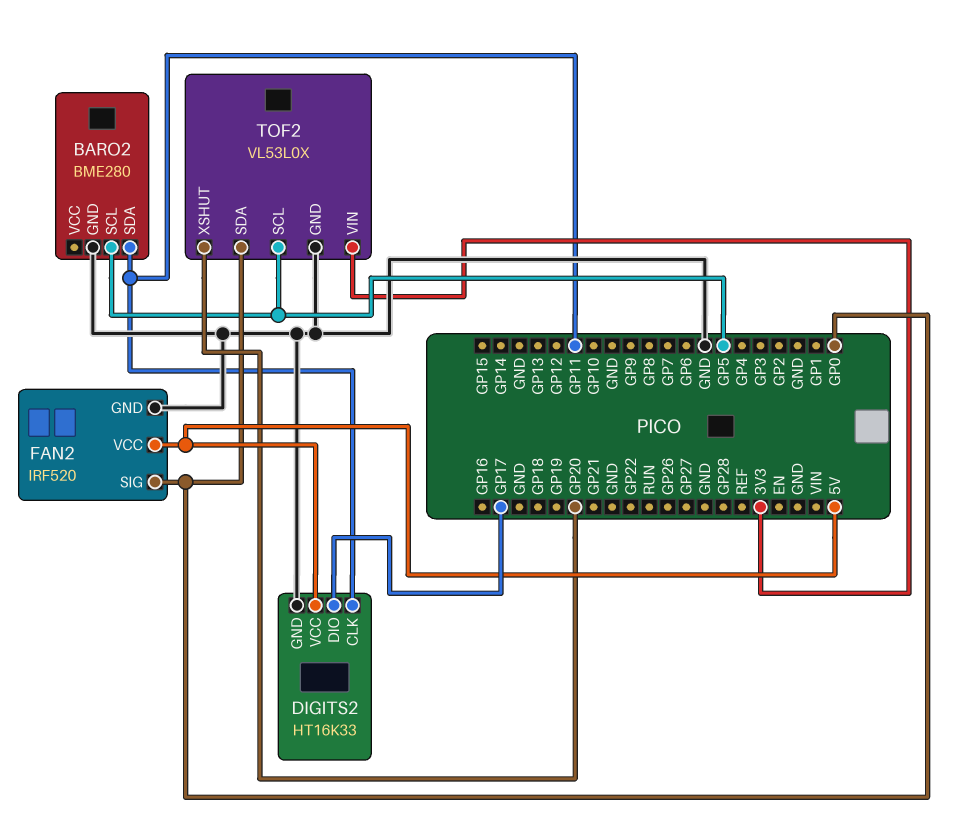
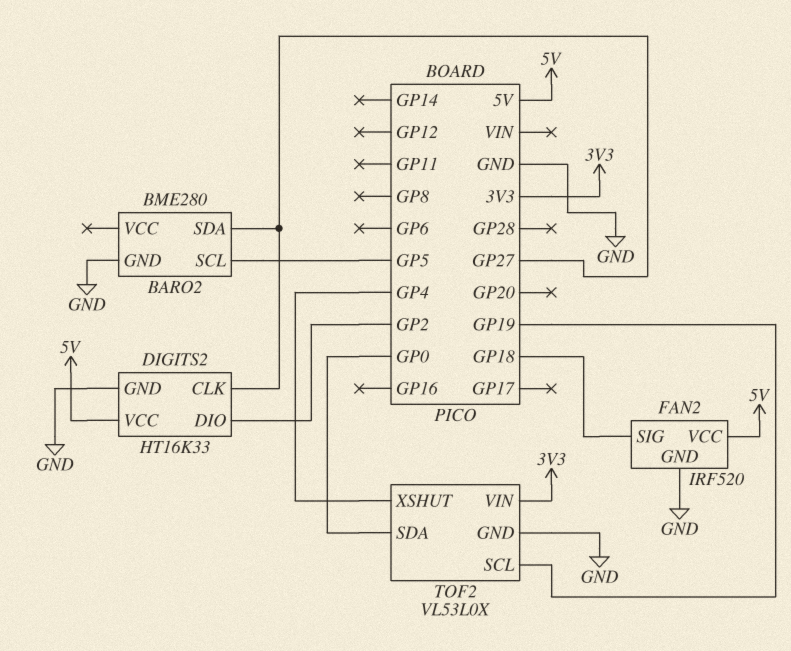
BARO2 pin SDA: GP11 -> GP27
DIGITS2 pin CLK: GP11 -> GP27
DIGITS2 pin DIO: GP17 -> GP2
FAN2 pin SIG: GP0 -> GP18
TOF2 pin SCL: GP5 -> GP19
TOF2 pin XSHUT: GP20 -> GP4

